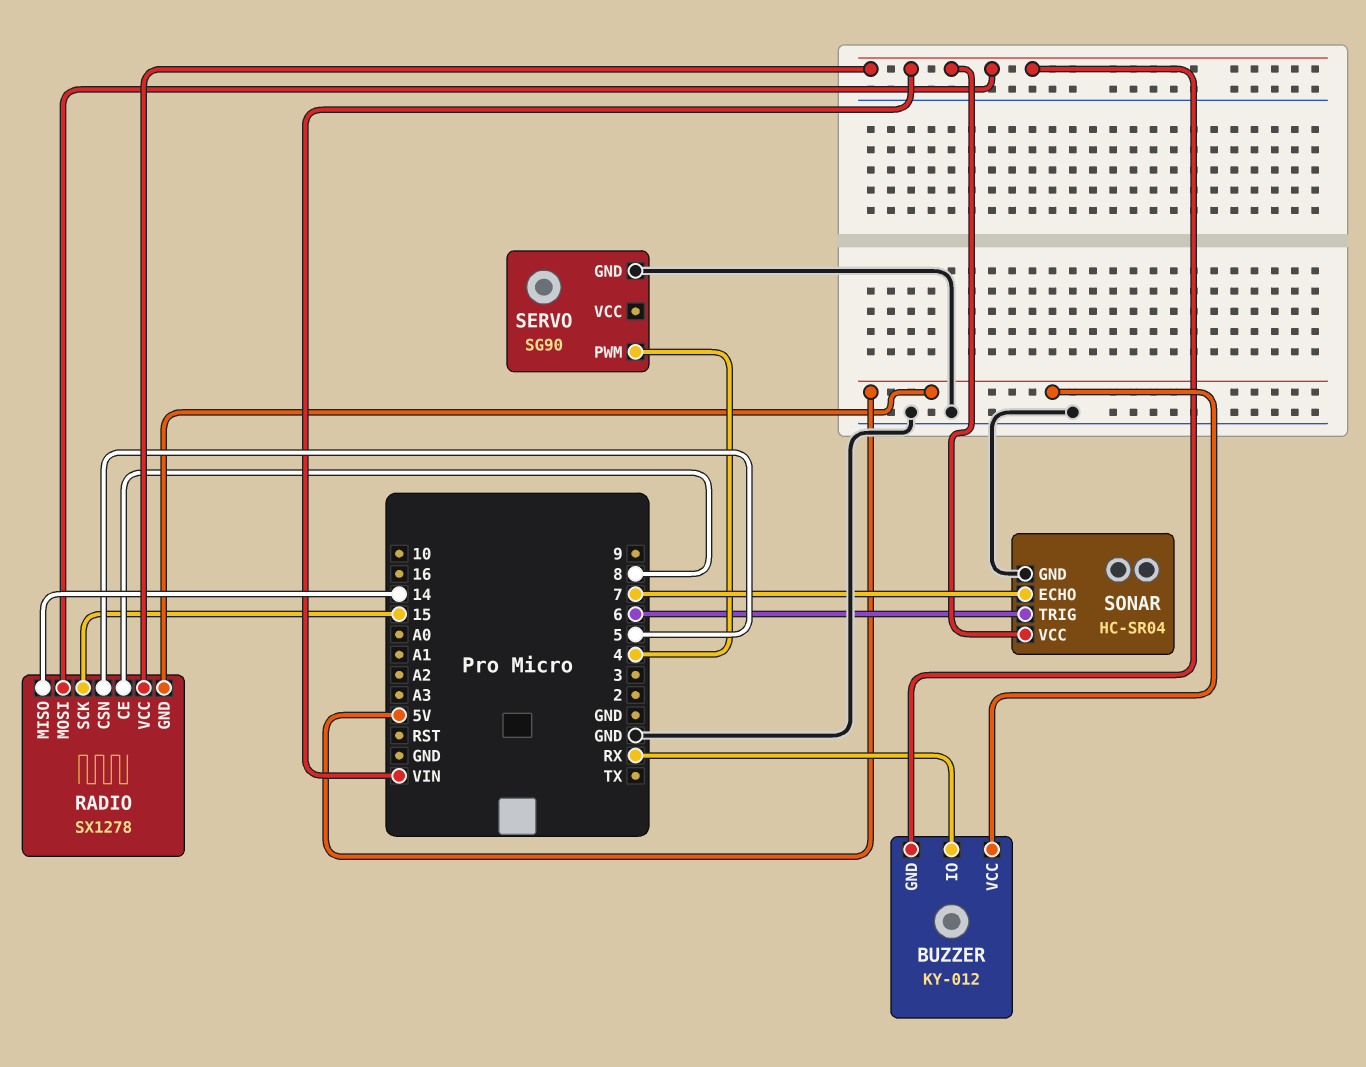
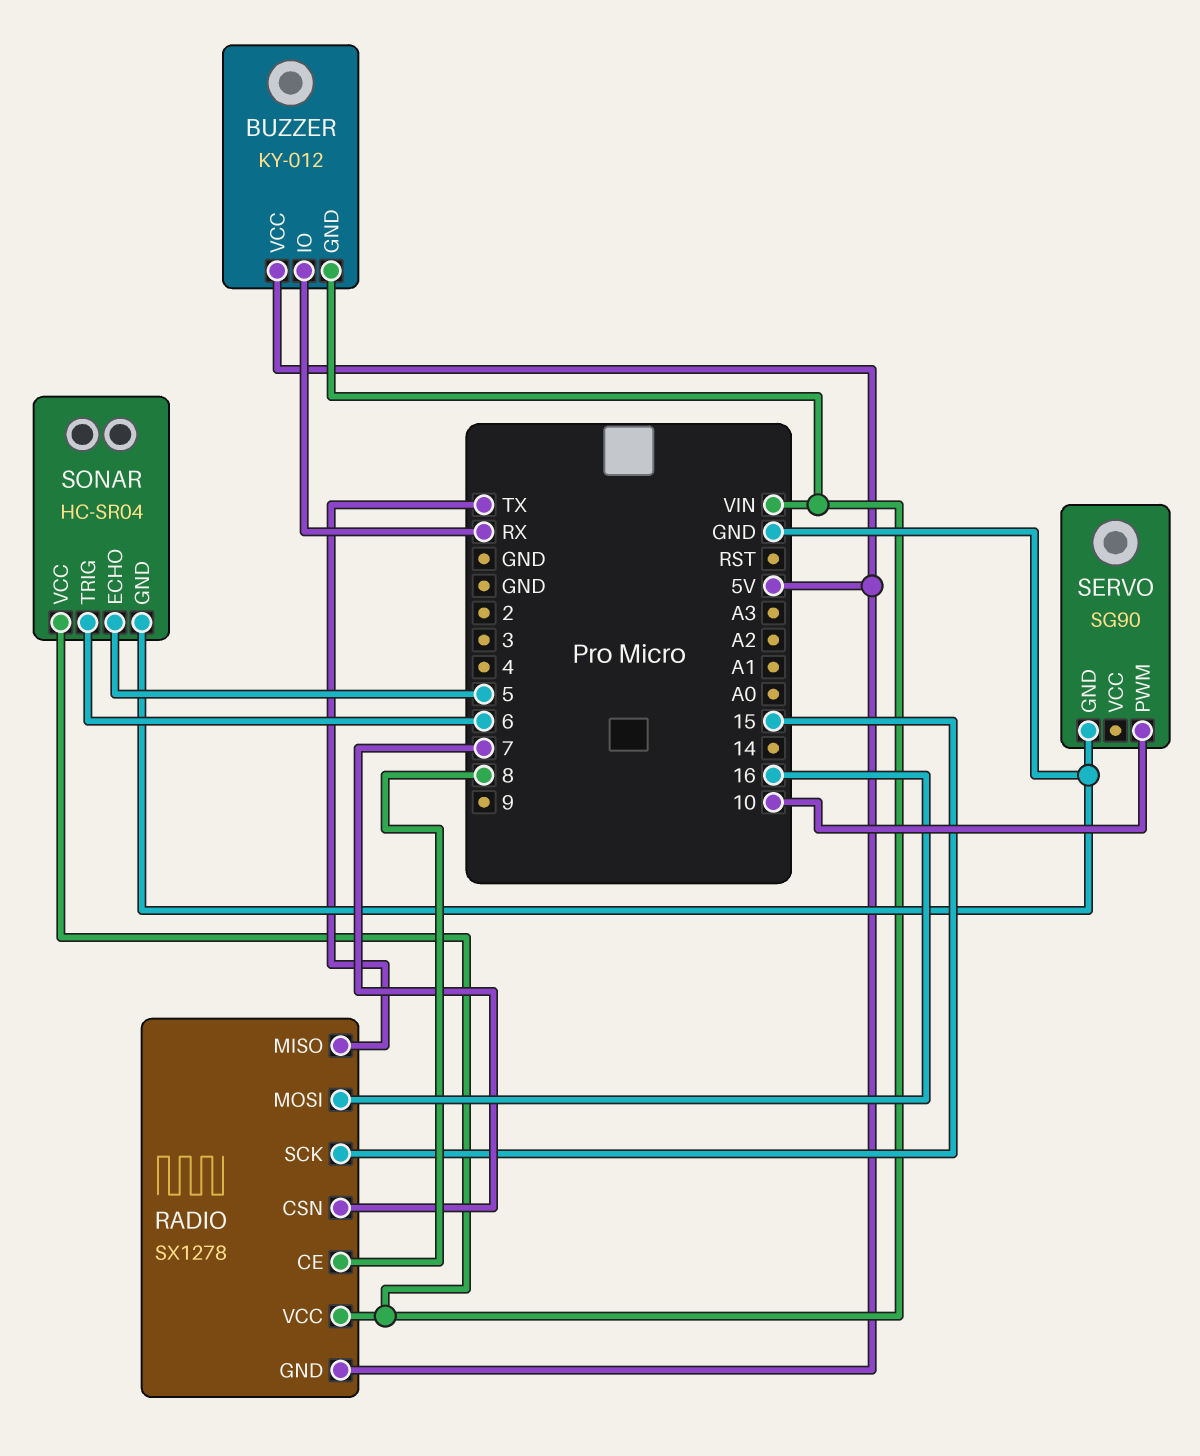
RADIO pin CSN: 5 -> 7
RADIO pin MISO: 14 -> TX
RADIO pin MOSI: VIN -> 16
SERVO pin PWM: 4 -> 10
SONAR pin ECHO: 7 -> 5

